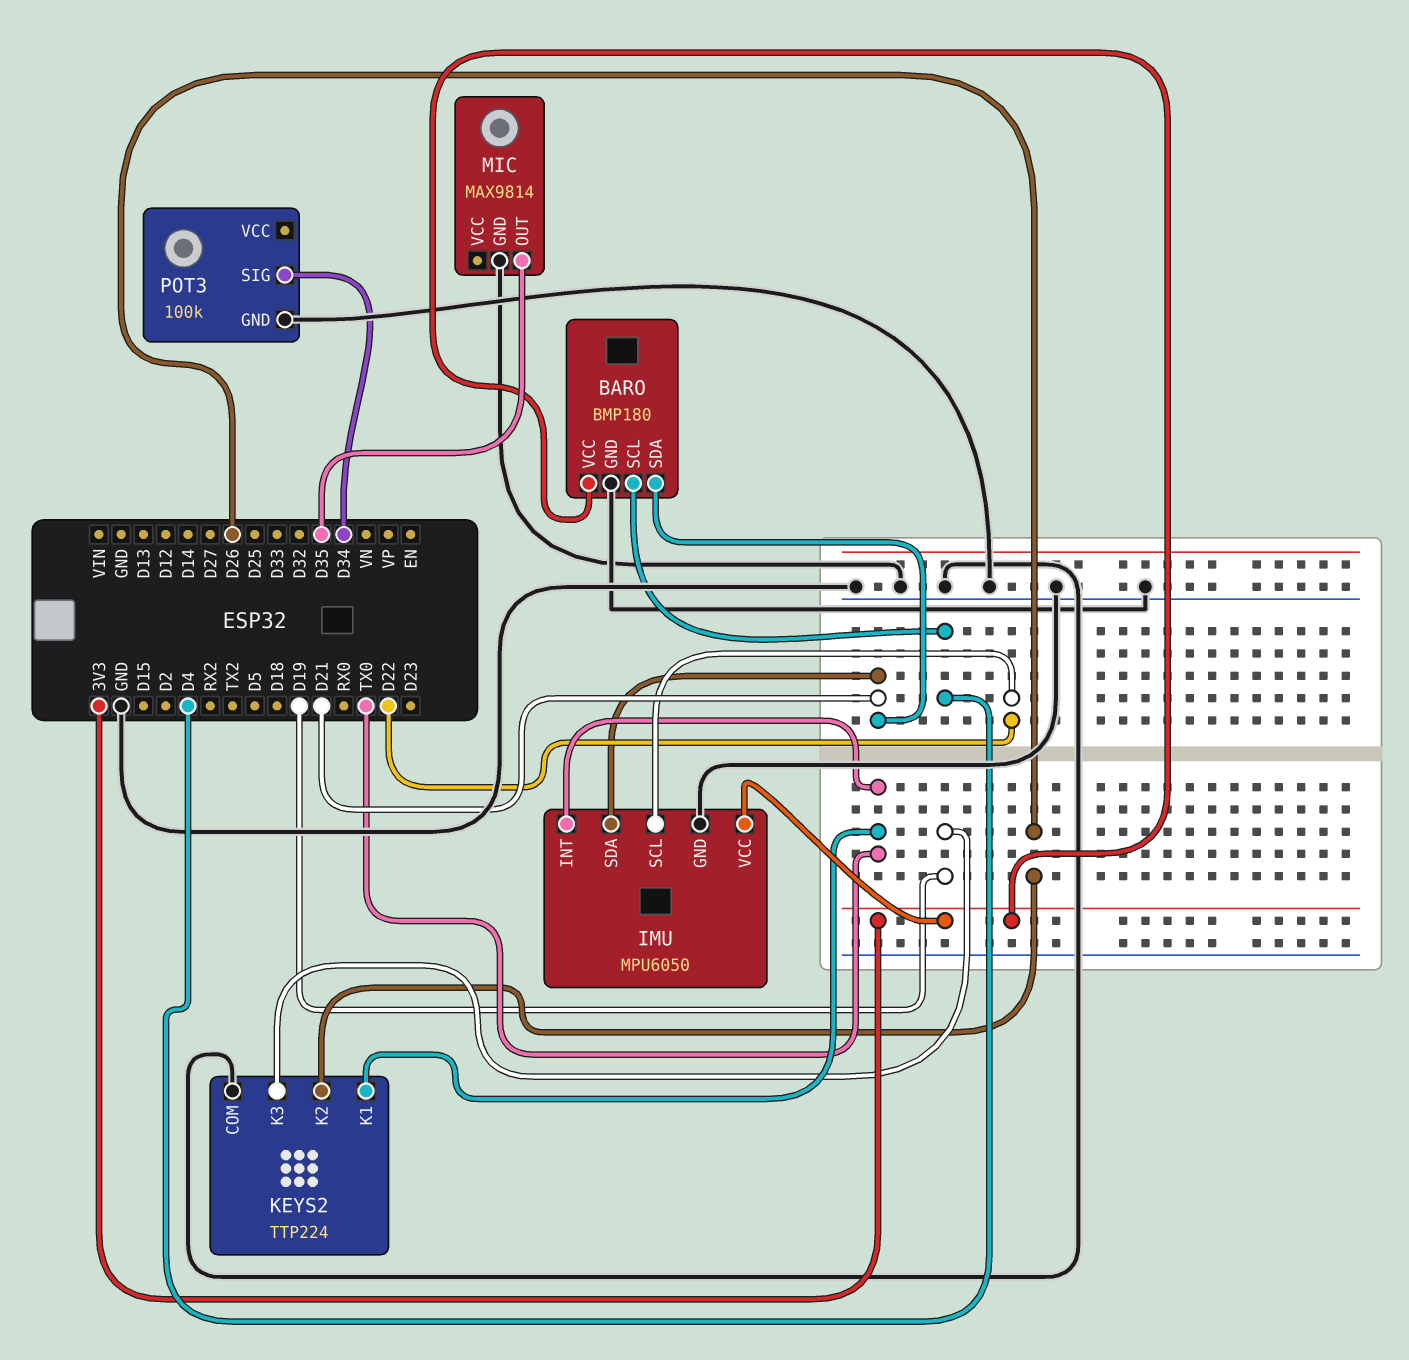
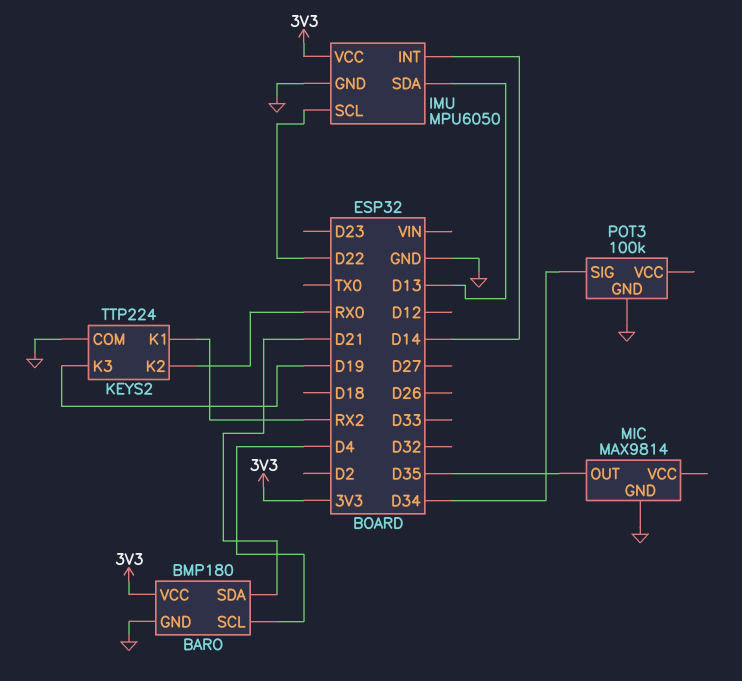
IMU pin INT: TX0 -> D14
IMU pin SDA: D21 -> D13
KEYS2 pin K1: TX0 -> RX2
KEYS2 pin K2: D26 -> RX0

